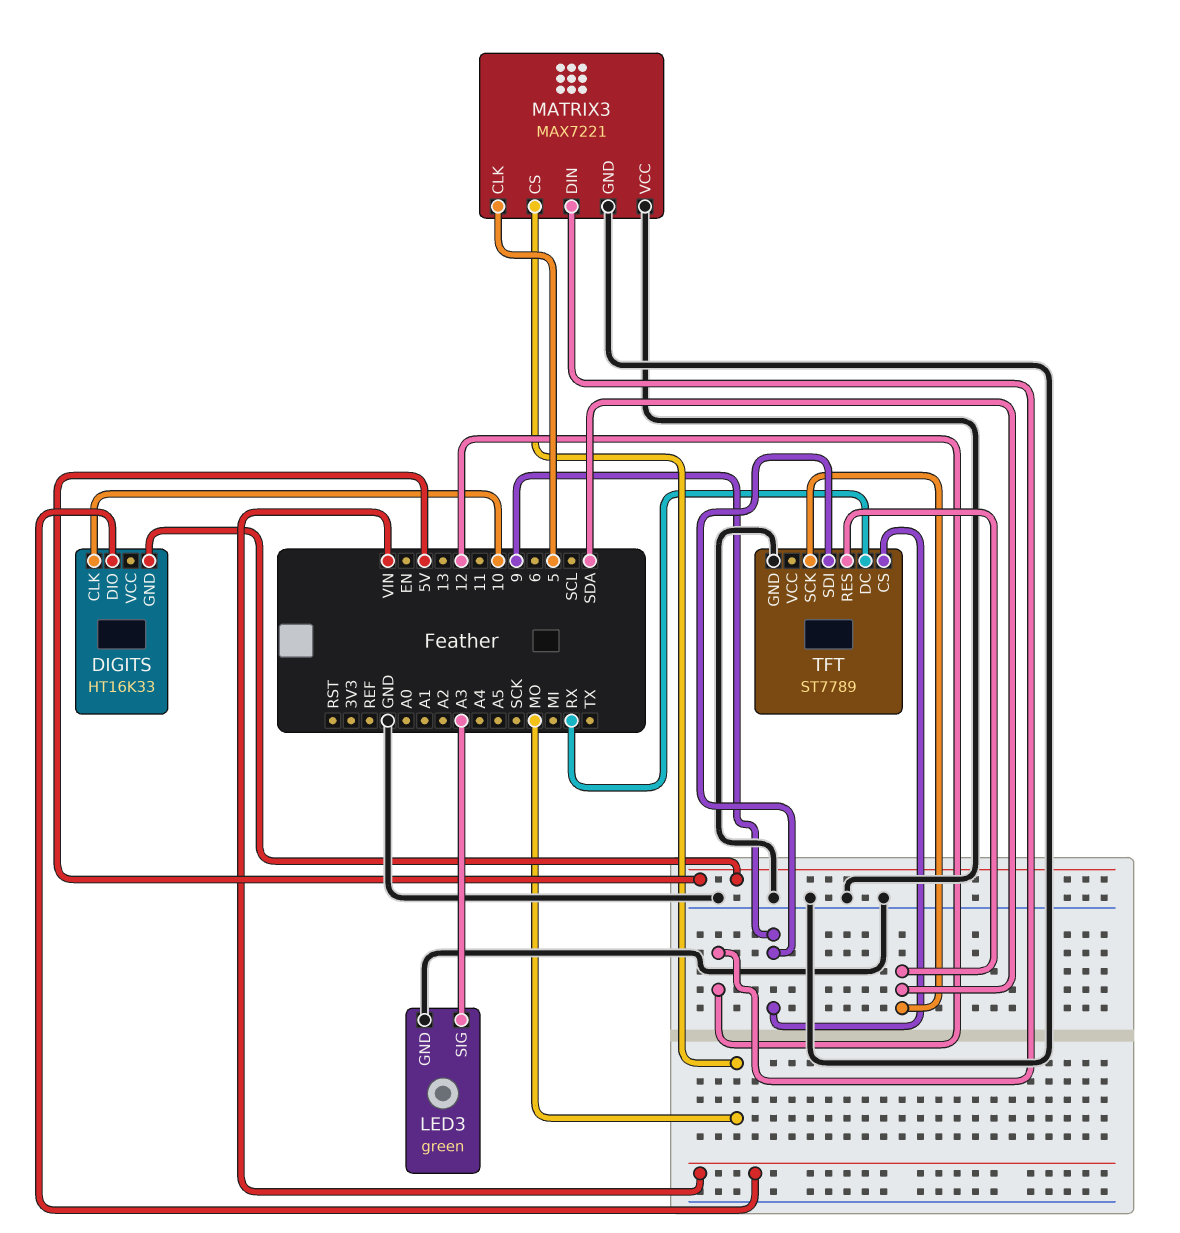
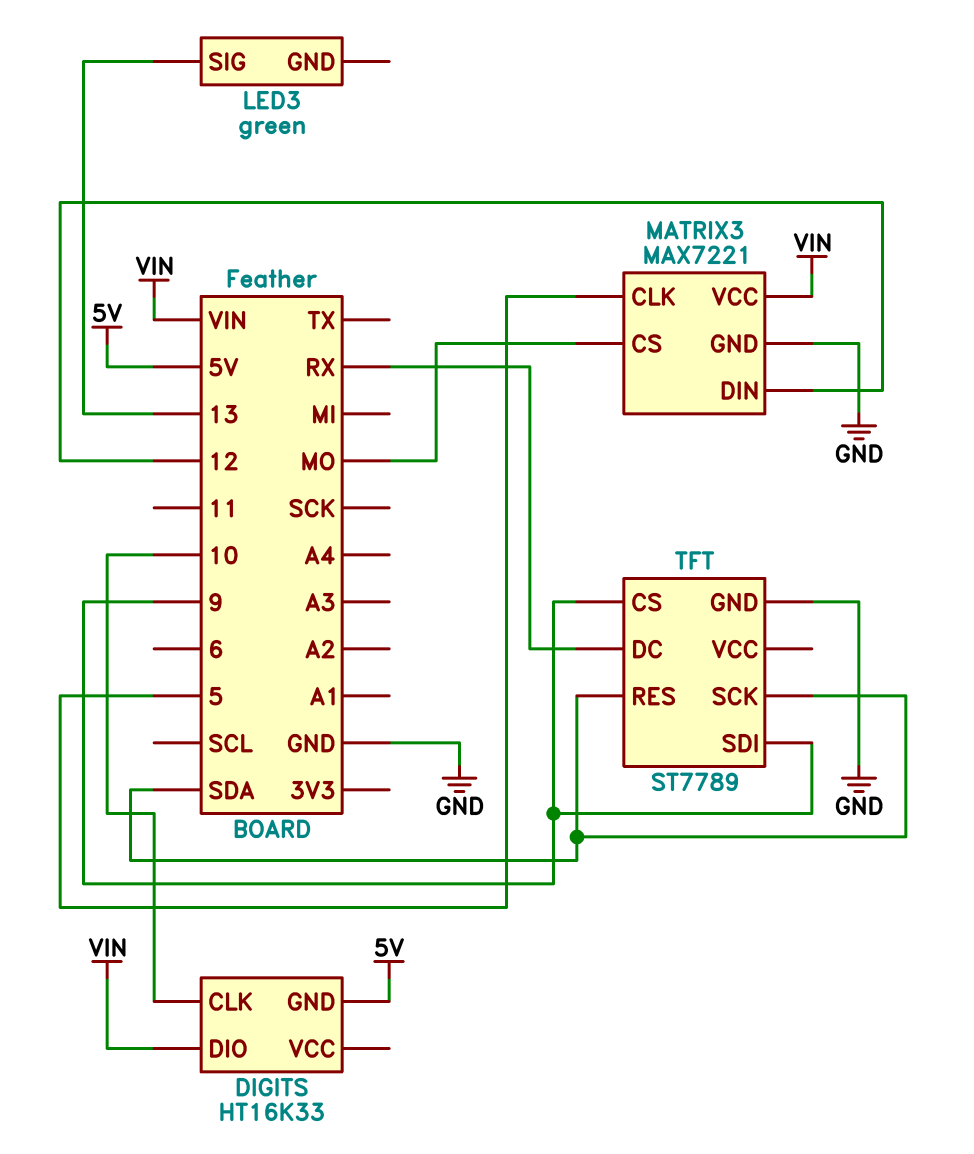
LED3 pin GND: GND -> none
LED3 pin SIG: A3 -> 13
MATRIX3 pin VCC: GND -> VIN

